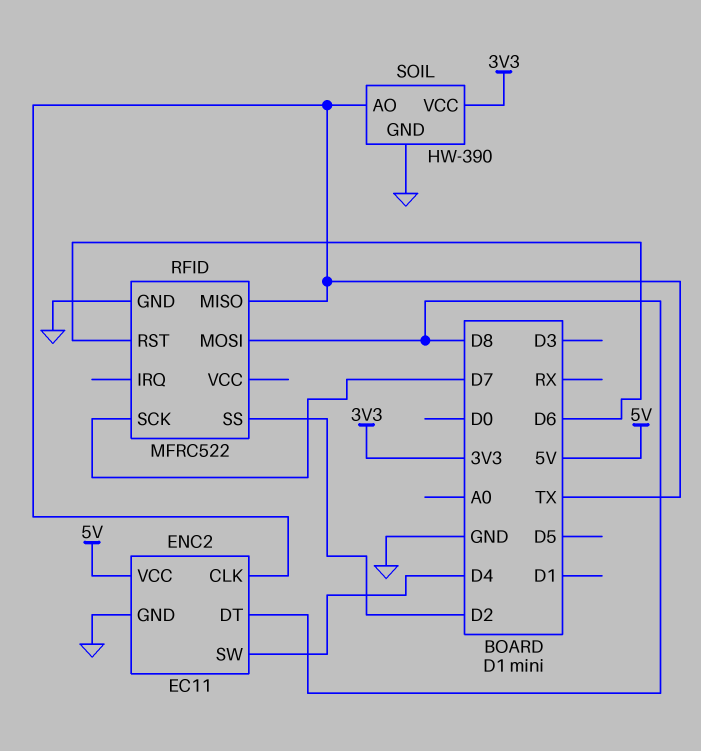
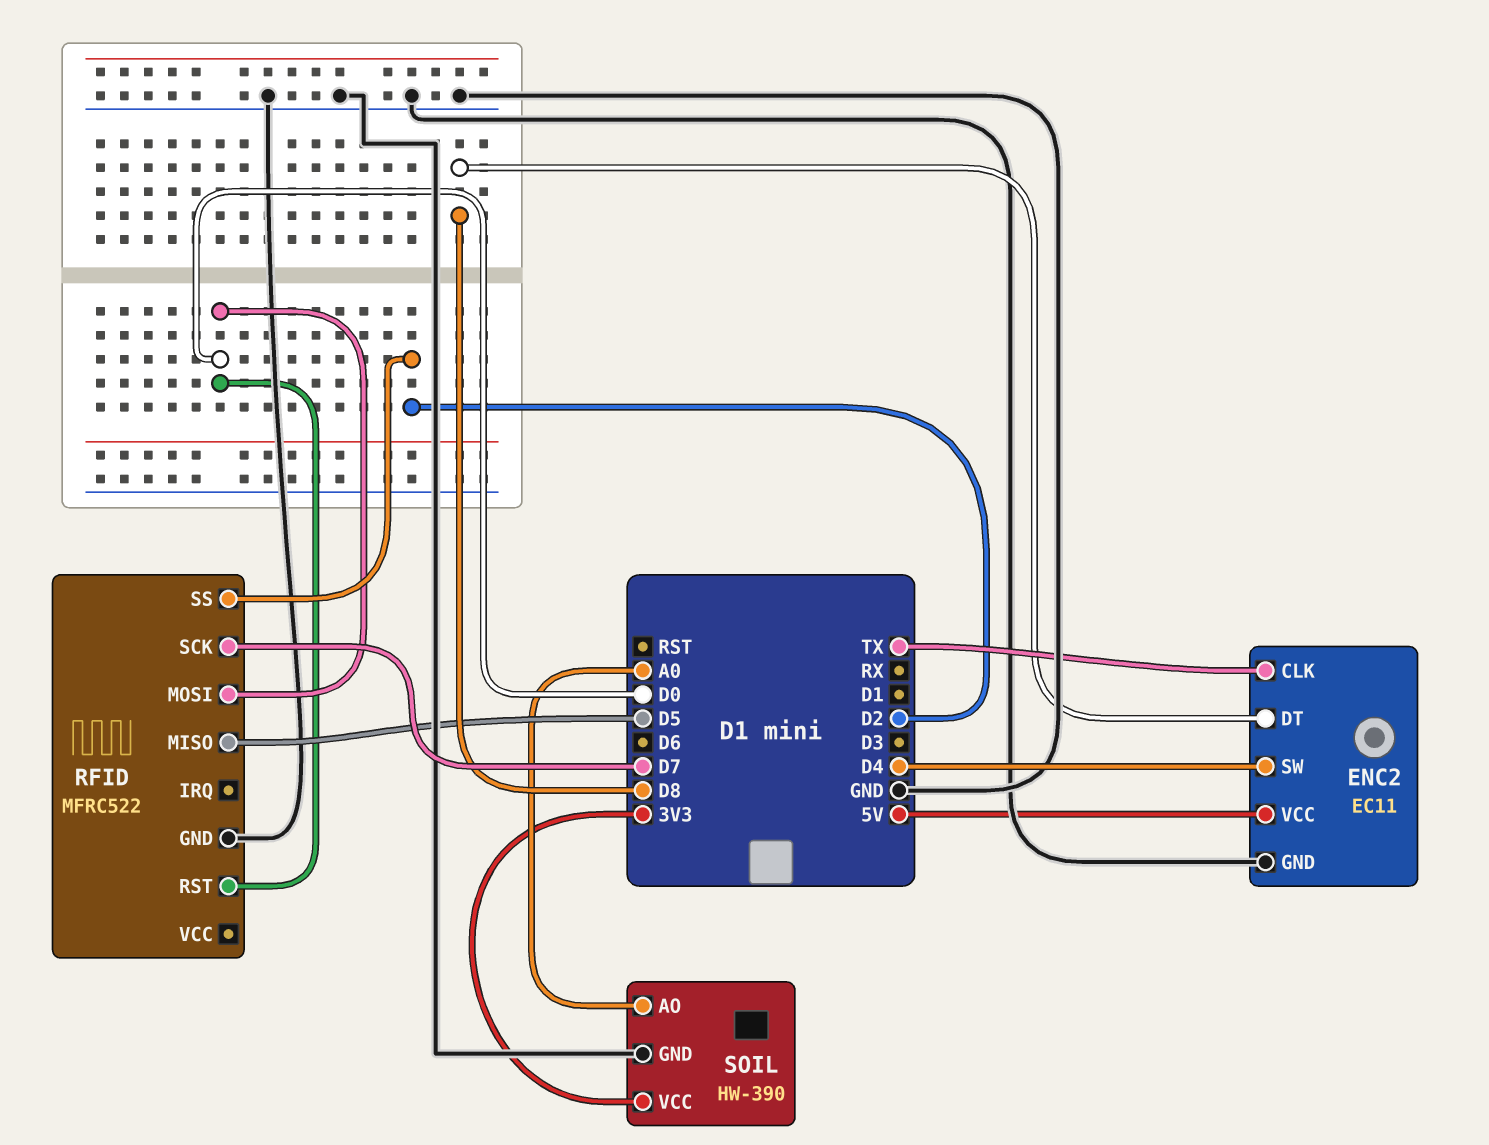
RFID pin MISO: TX -> D5
RFID pin MOSI: D8 -> D0
RFID pin RST: D6 -> D0
SOIL pin AO: TX -> A0

